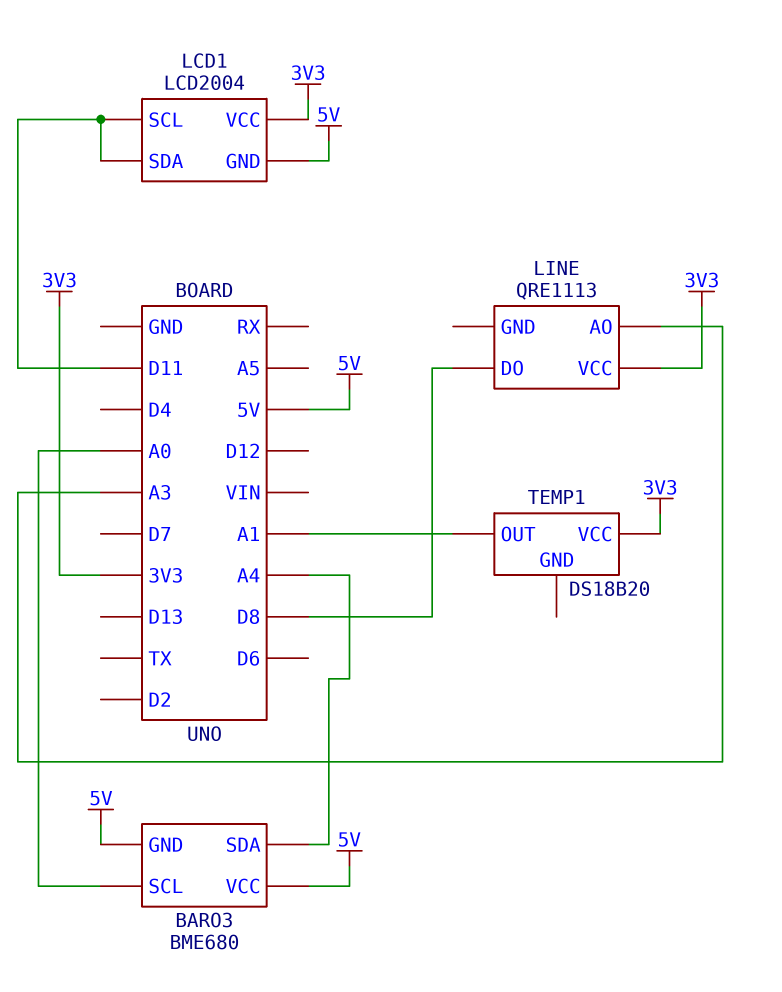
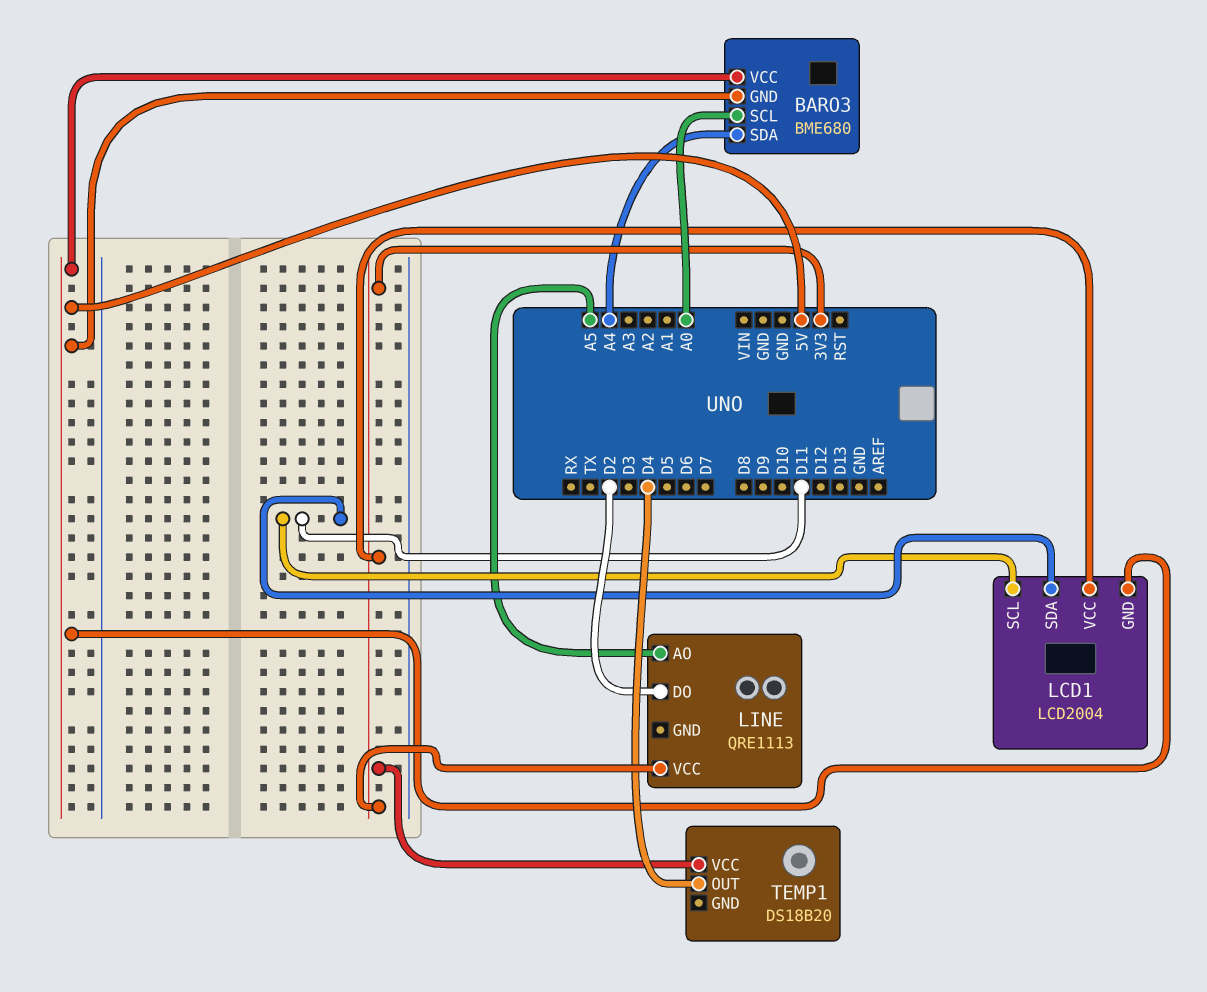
LINE pin AO: A3 -> A5
LINE pin DO: D8 -> D2
TEMP1 pin OUT: A1 -> D4

